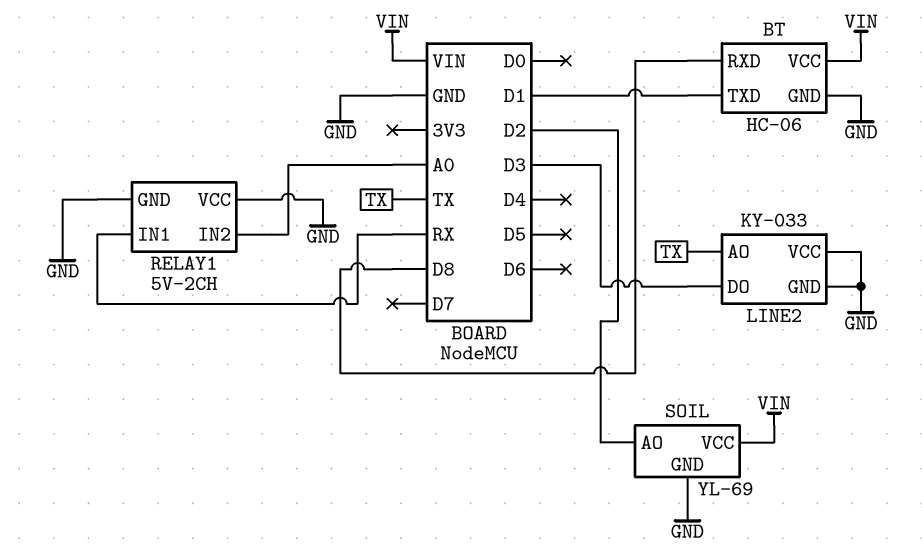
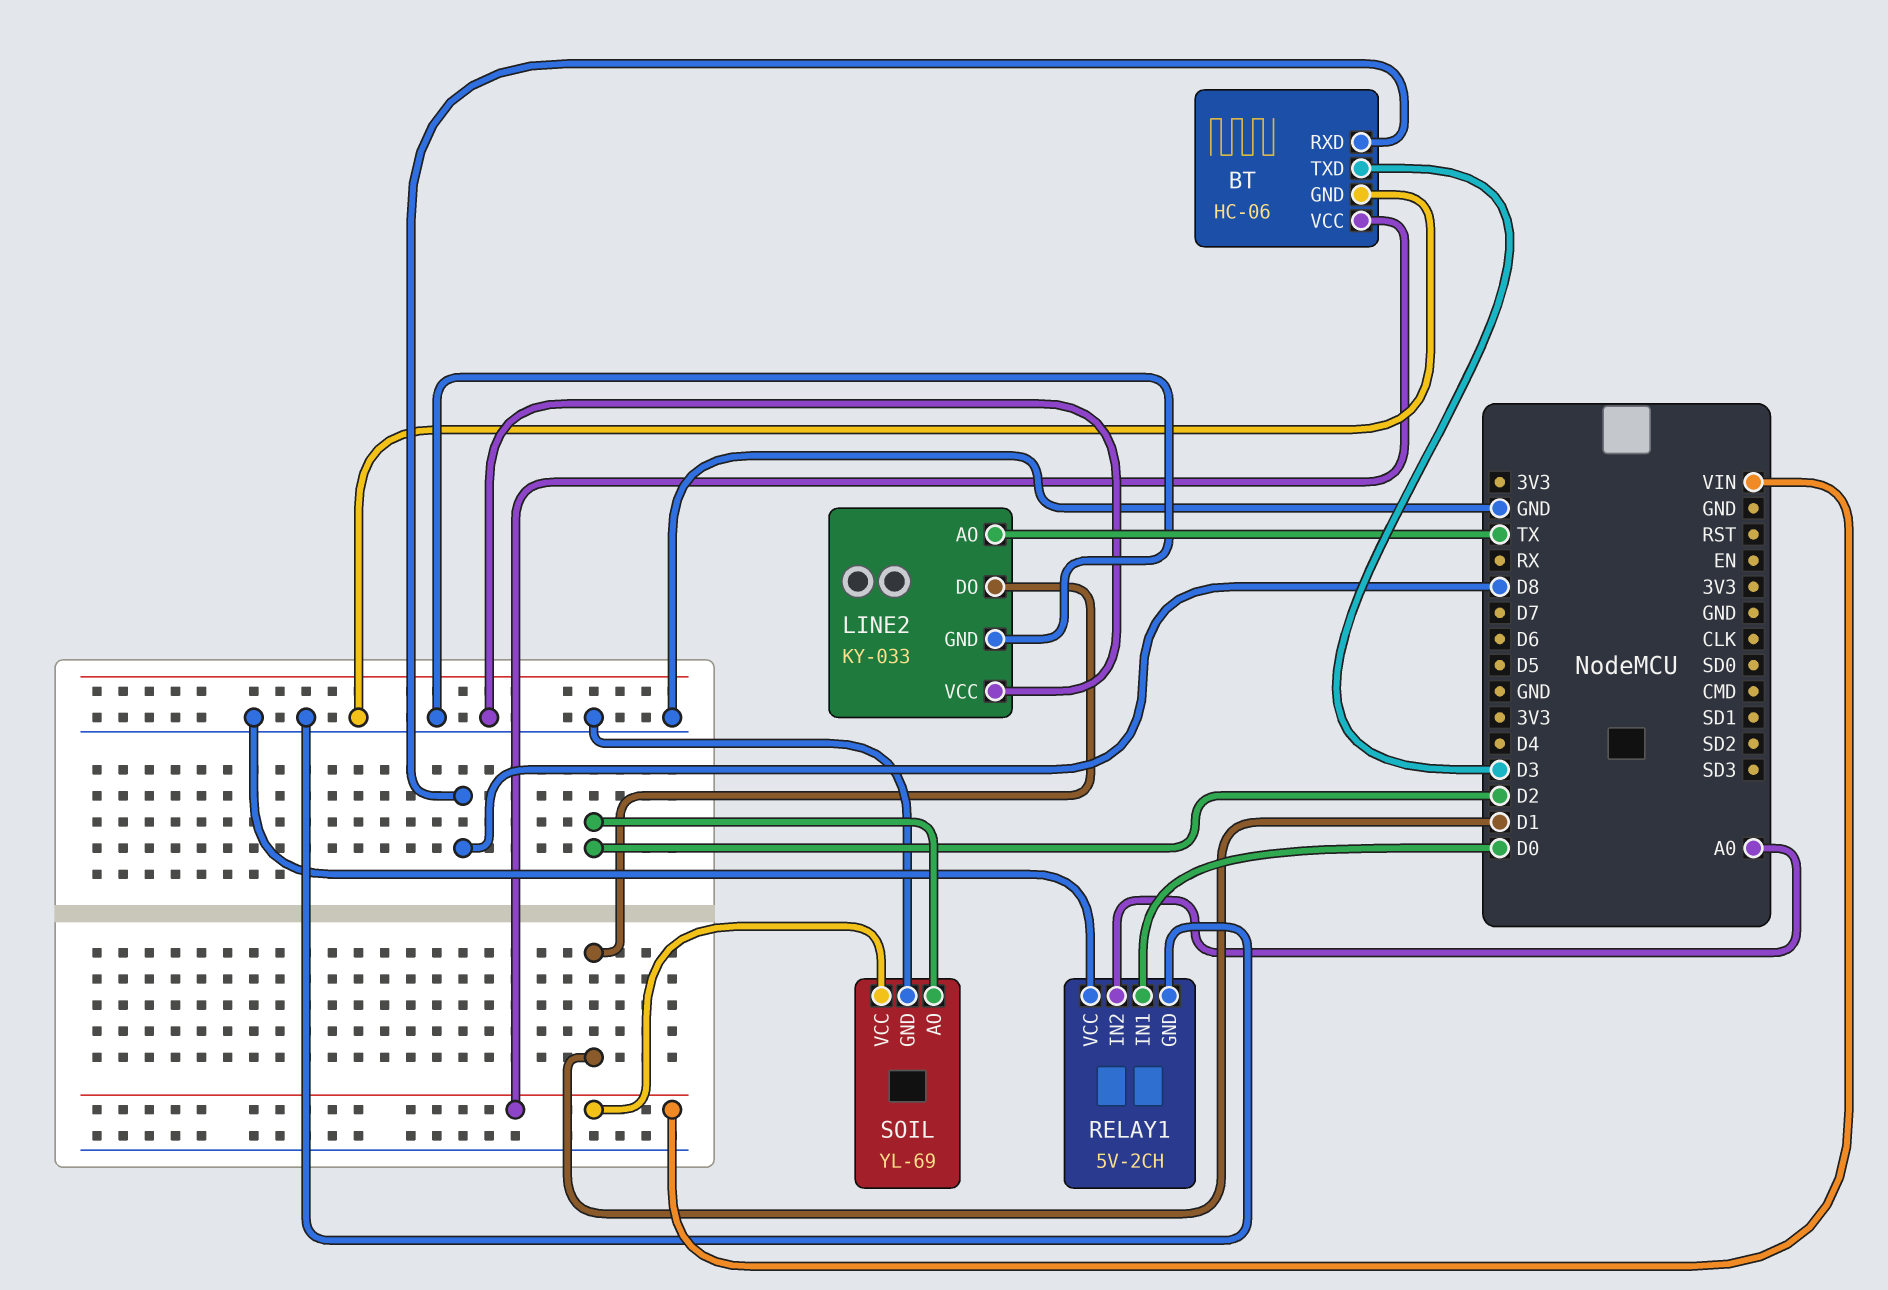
BT pin TXD: D1 -> D3
LINE2 pin DO: D3 -> D1
RELAY1 pin IN1: RX -> D0

